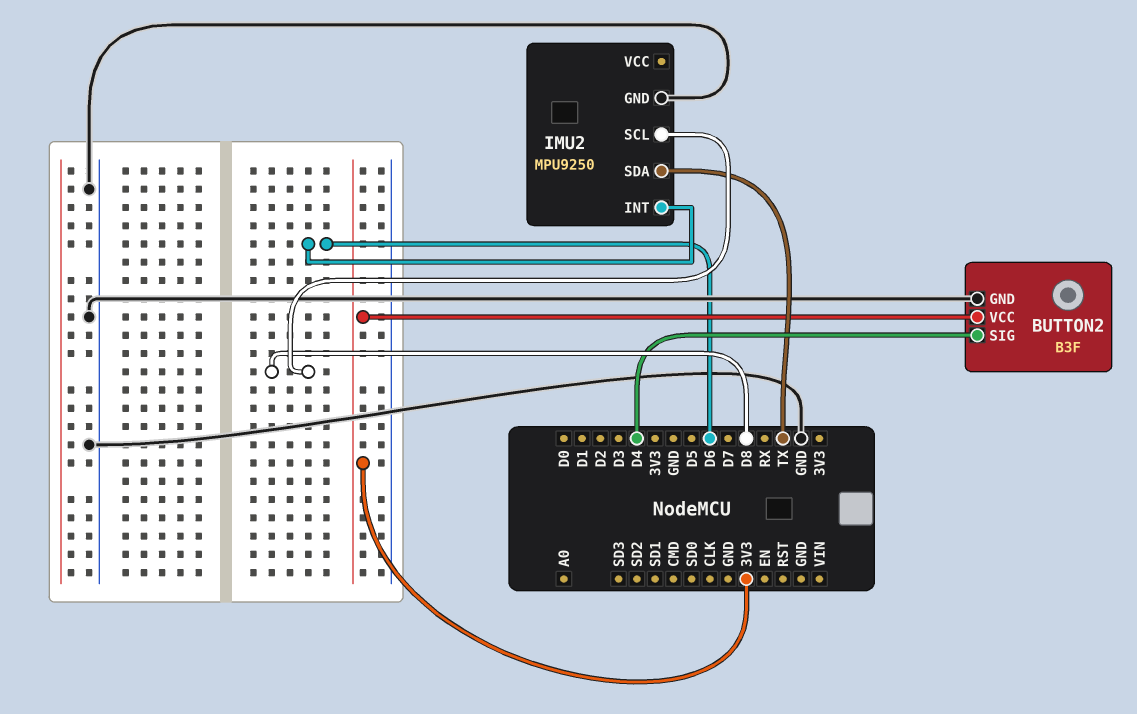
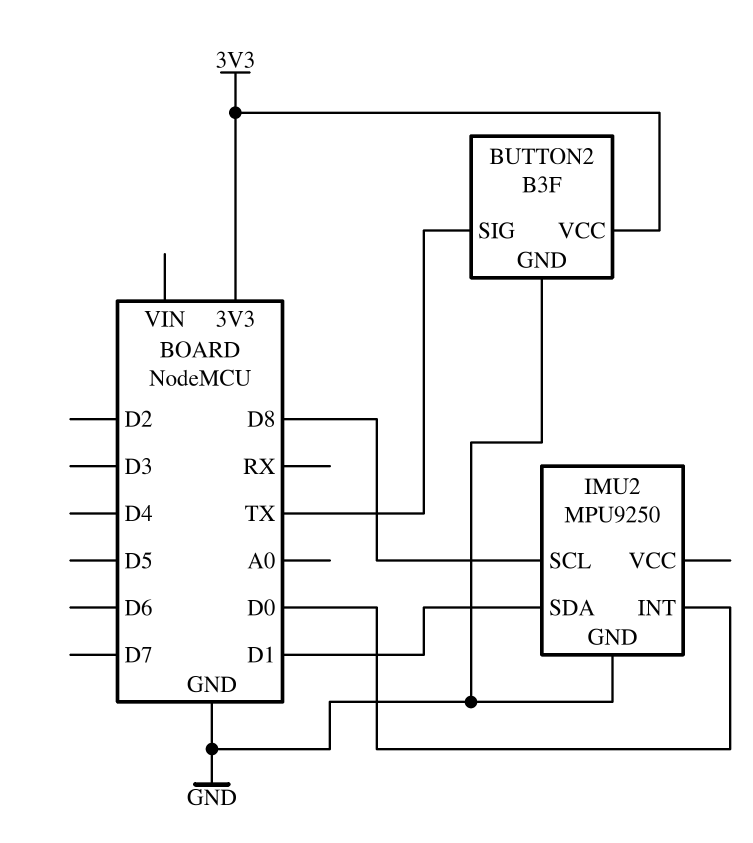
BUTTON2 pin SIG: D4 -> TX
IMU2 pin INT: D6 -> D0
IMU2 pin SDA: TX -> D1

